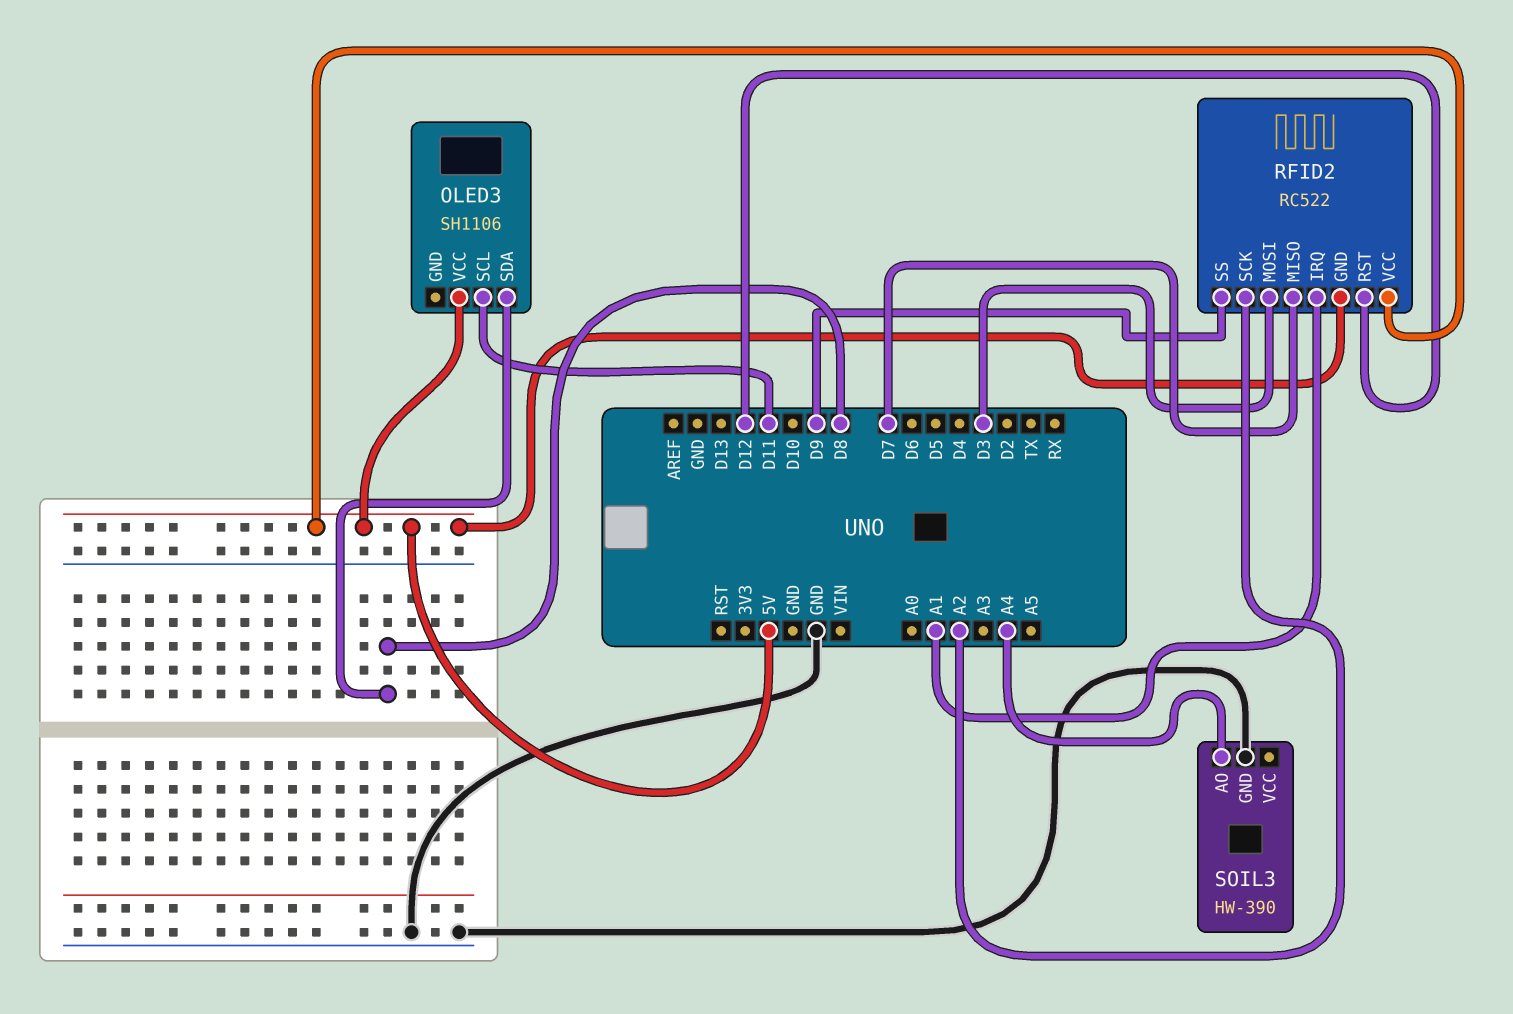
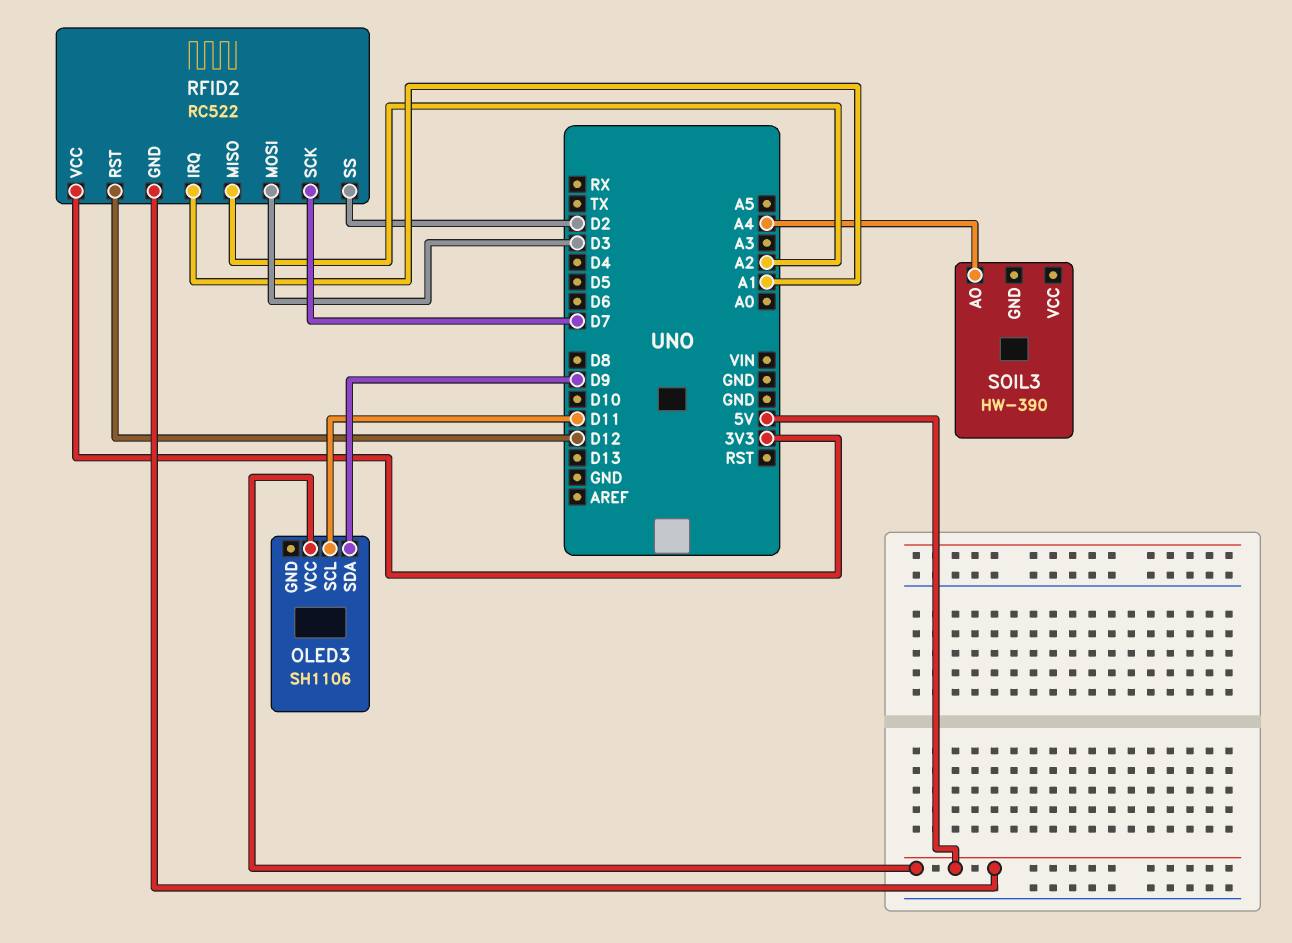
OLED3 pin SDA: D8 -> D9
RFID2 pin MISO: D7 -> A2
RFID2 pin SCK: A2 -> D7
RFID2 pin SS: D9 -> D2
RFID2 pin VCC: 5V -> 3V3
SOIL3 pin GND: GND -> none

